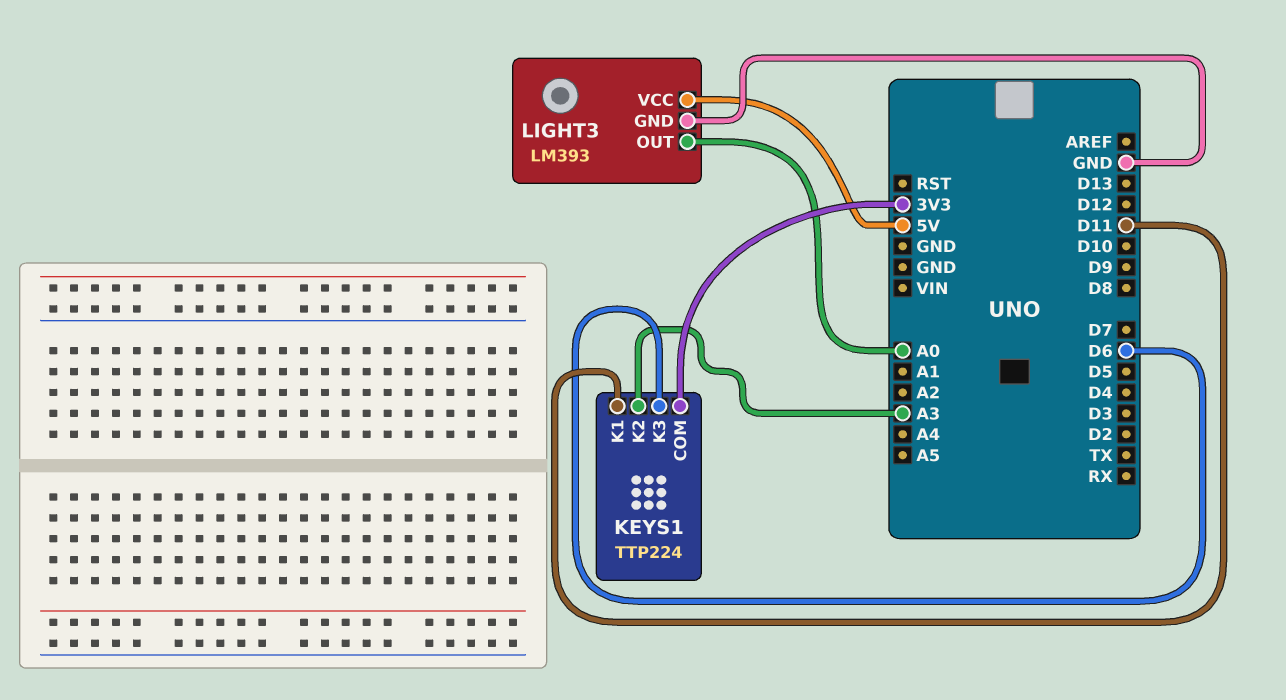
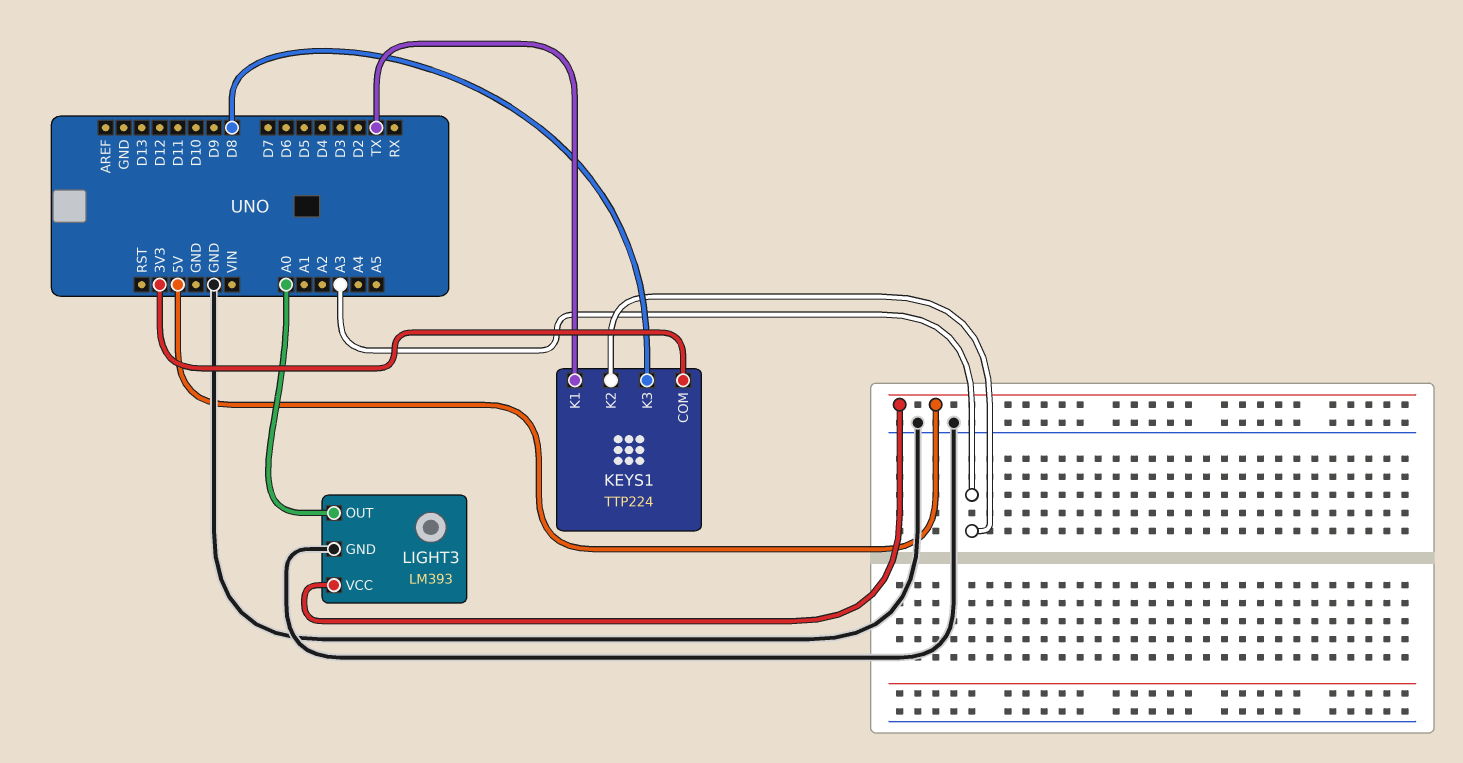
KEYS1 pin K1: D11 -> TX
KEYS1 pin K3: D6 -> D8

